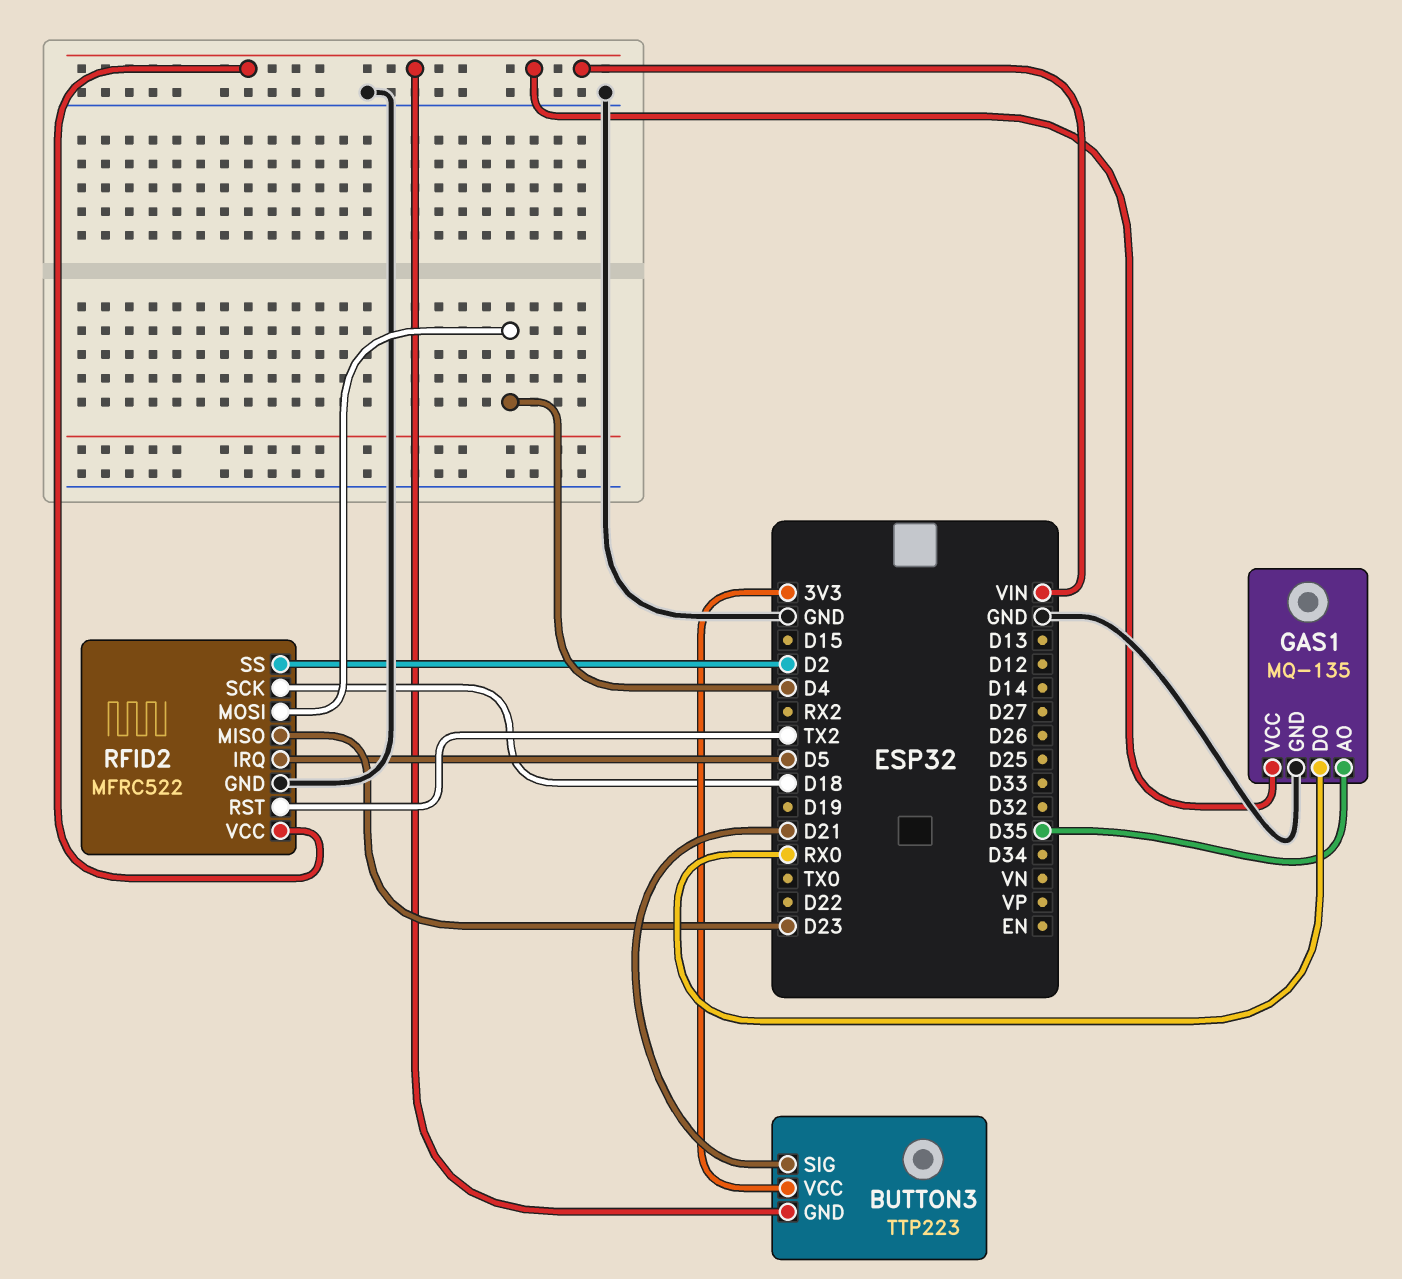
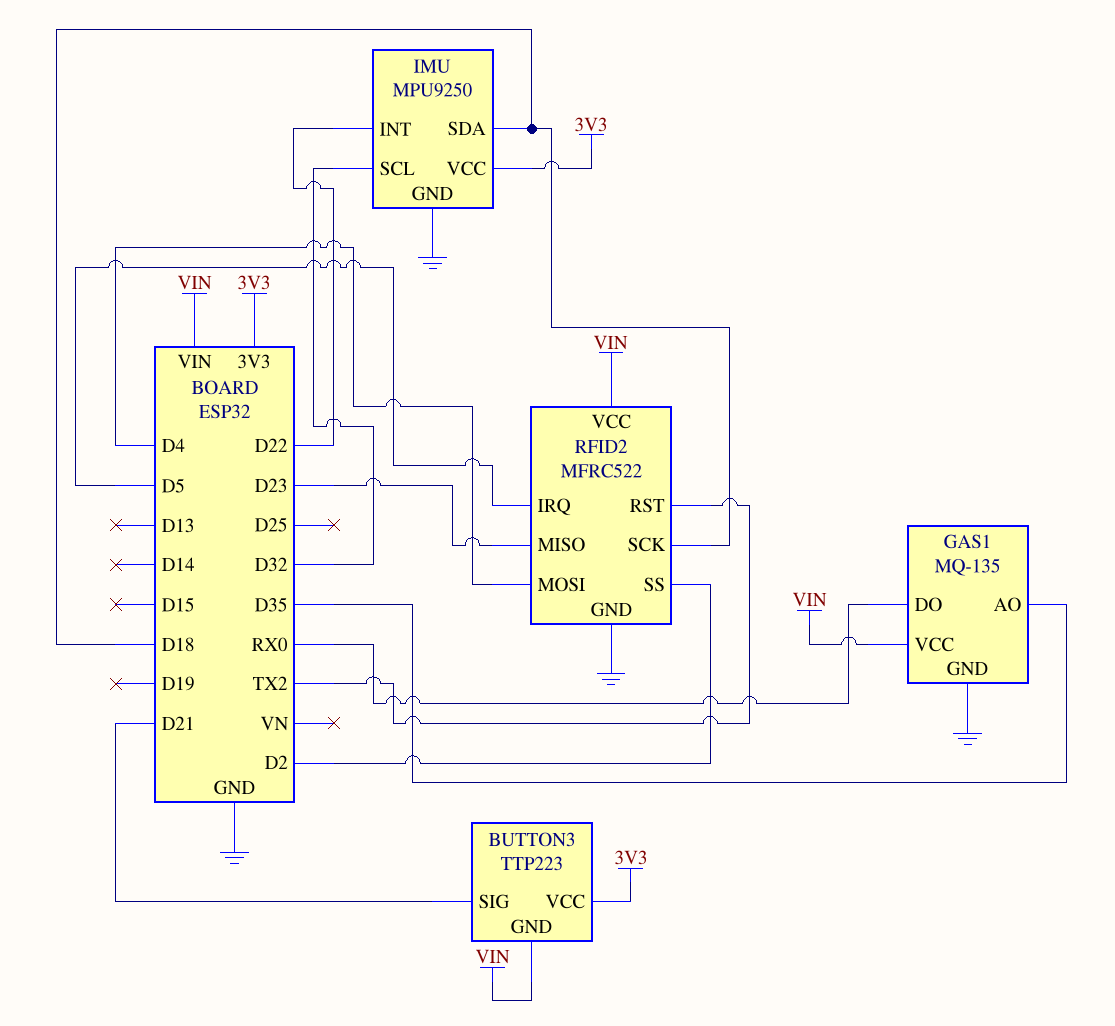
IMU: none -> MPU9250
IMU pin GND: none -> GND
IMU pin INT: none -> D22
IMU pin SCL: none -> D32
IMU pin SDA: none -> D18
IMU pin VCC: none -> 3V3

